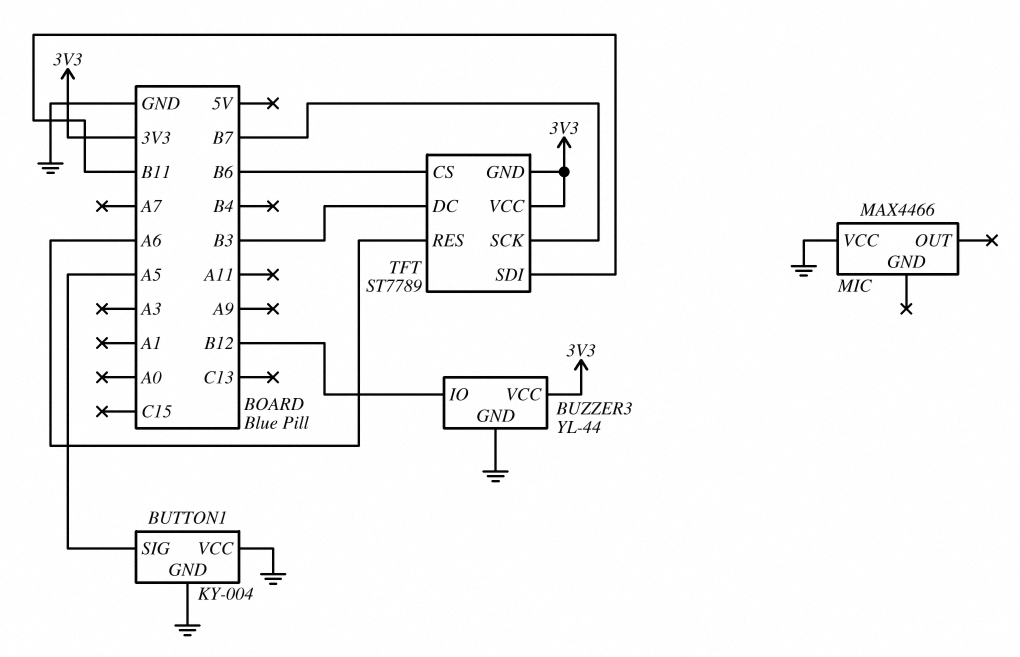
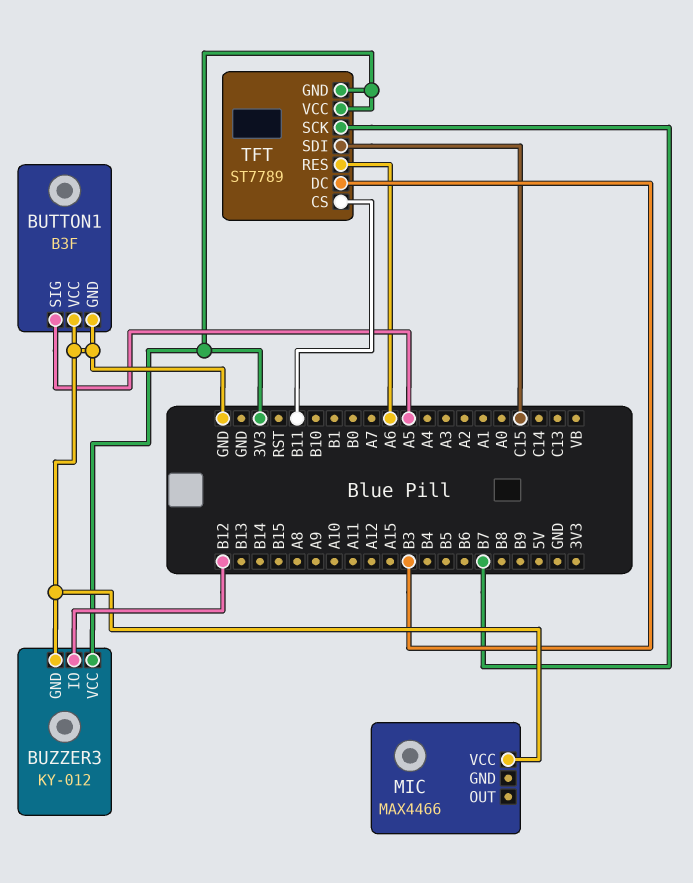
BUTTON1: KY-004 -> B3F
BUZZER3: YL-44 -> KY-012
TFT pin CS: B6 -> B11
TFT pin SDI: B11 -> C15

